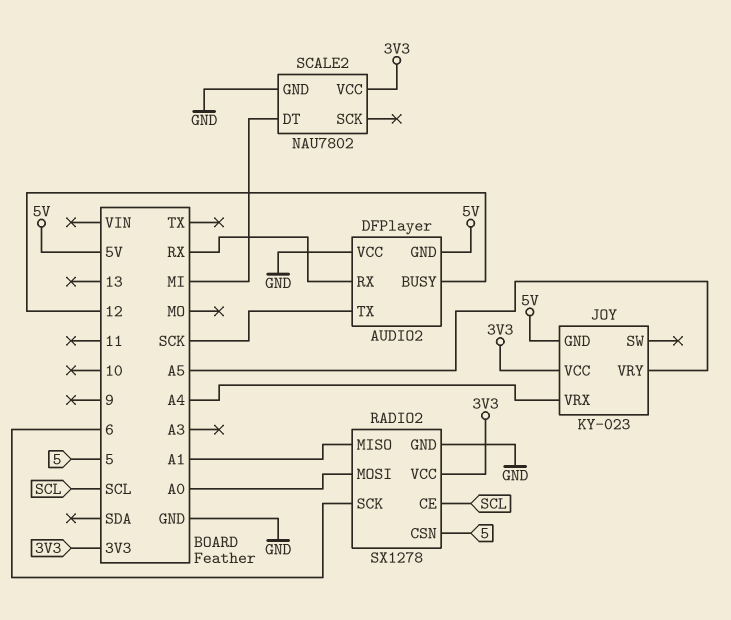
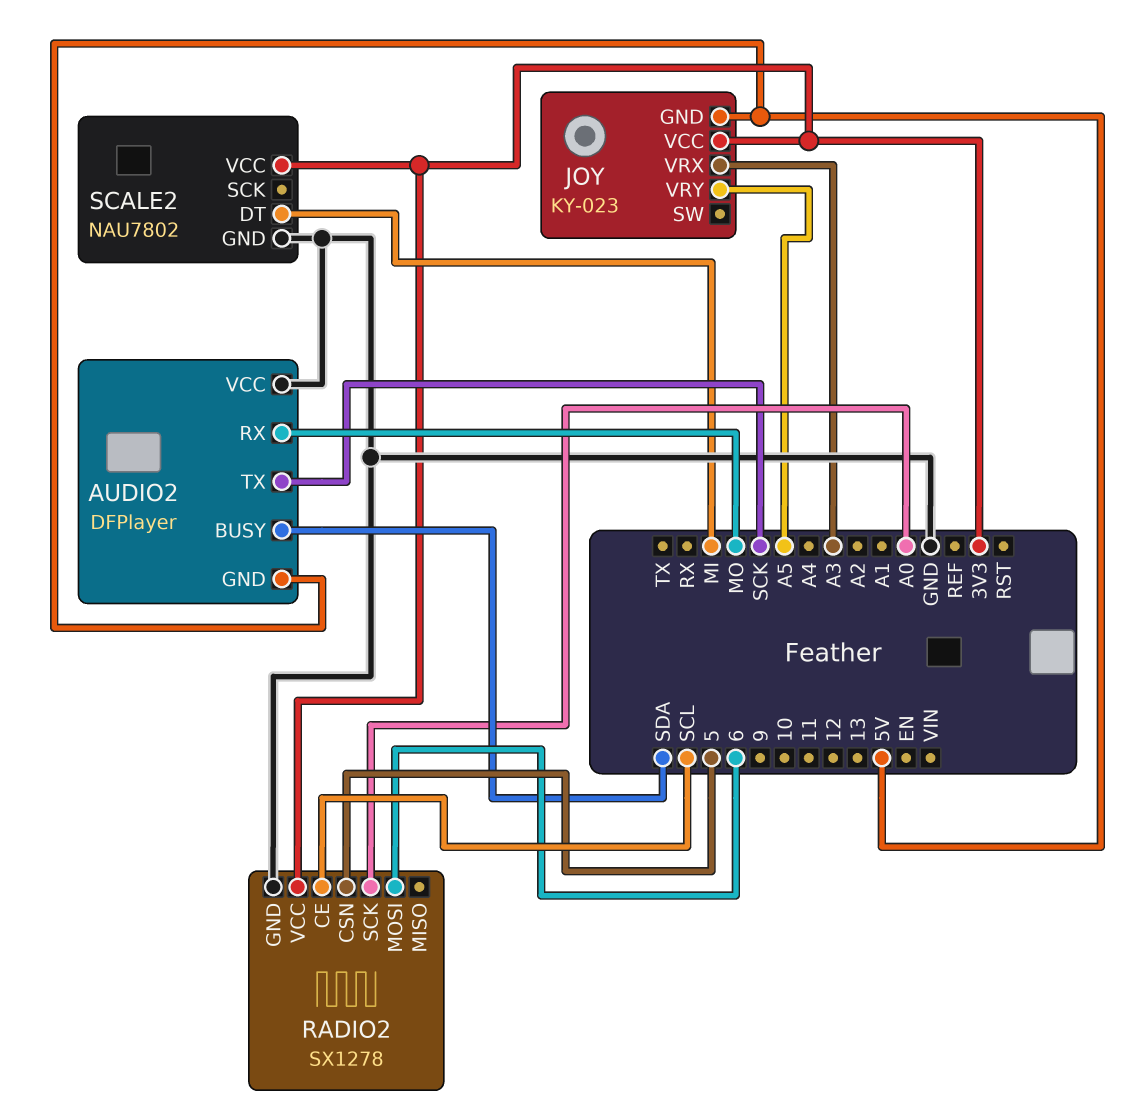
AUDIO2 pin BUSY: 12 -> SDA
AUDIO2 pin RX: RX -> MO
JOY pin VRX: A4 -> A3
RADIO2 pin MISO: A1 -> none
RADIO2 pin MOSI: A0 -> 6
RADIO2 pin SCK: 6 -> A0

